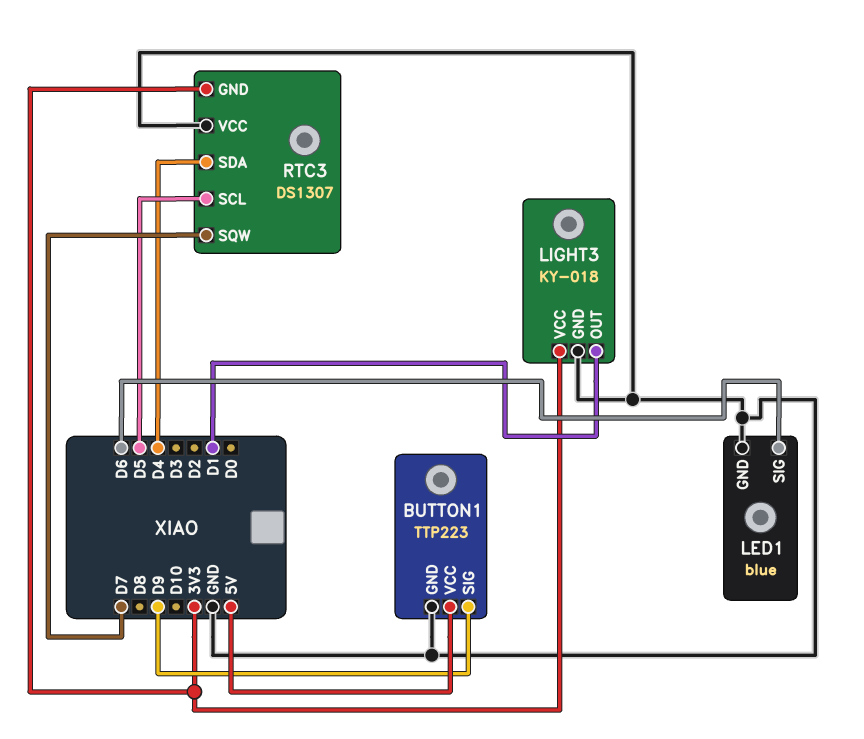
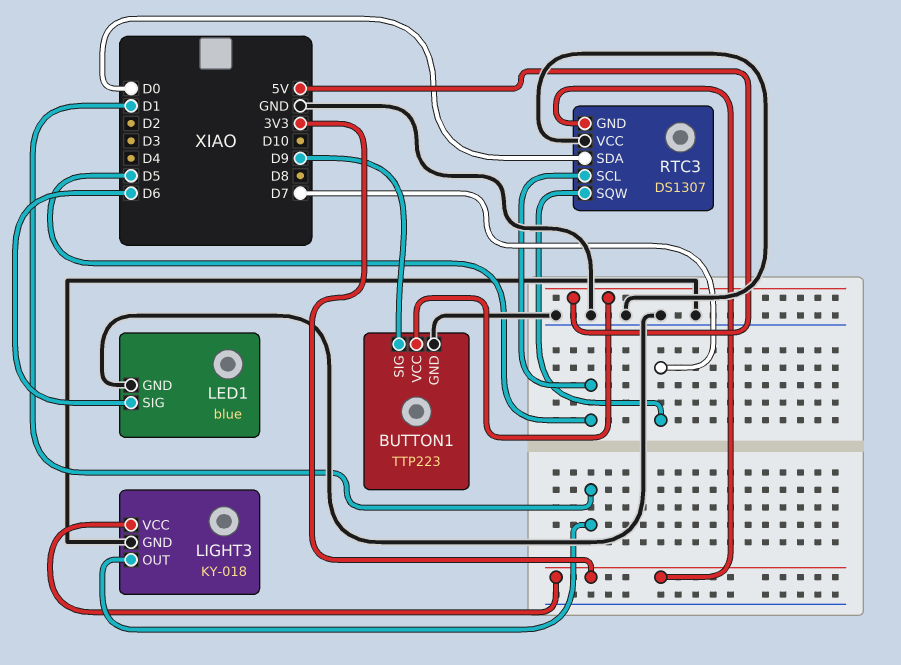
RTC3 pin SDA: D4 -> D0

